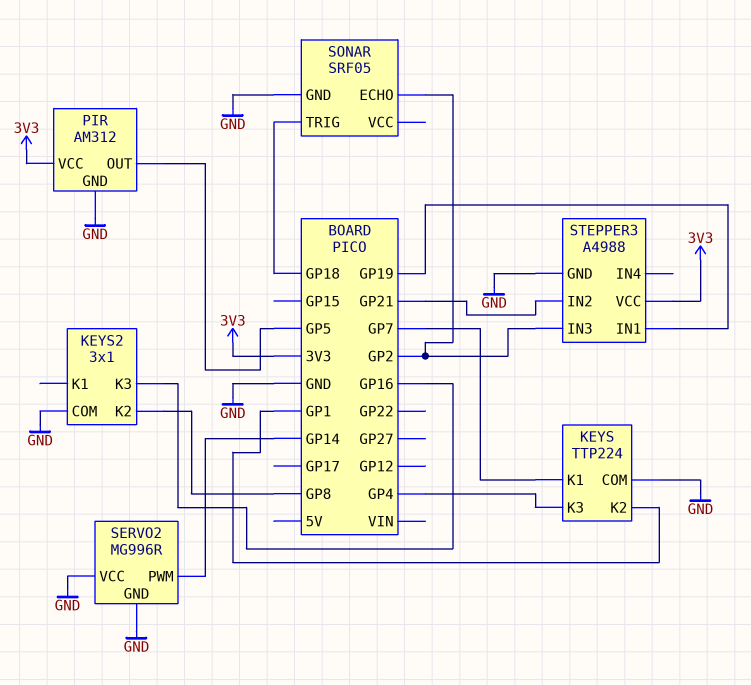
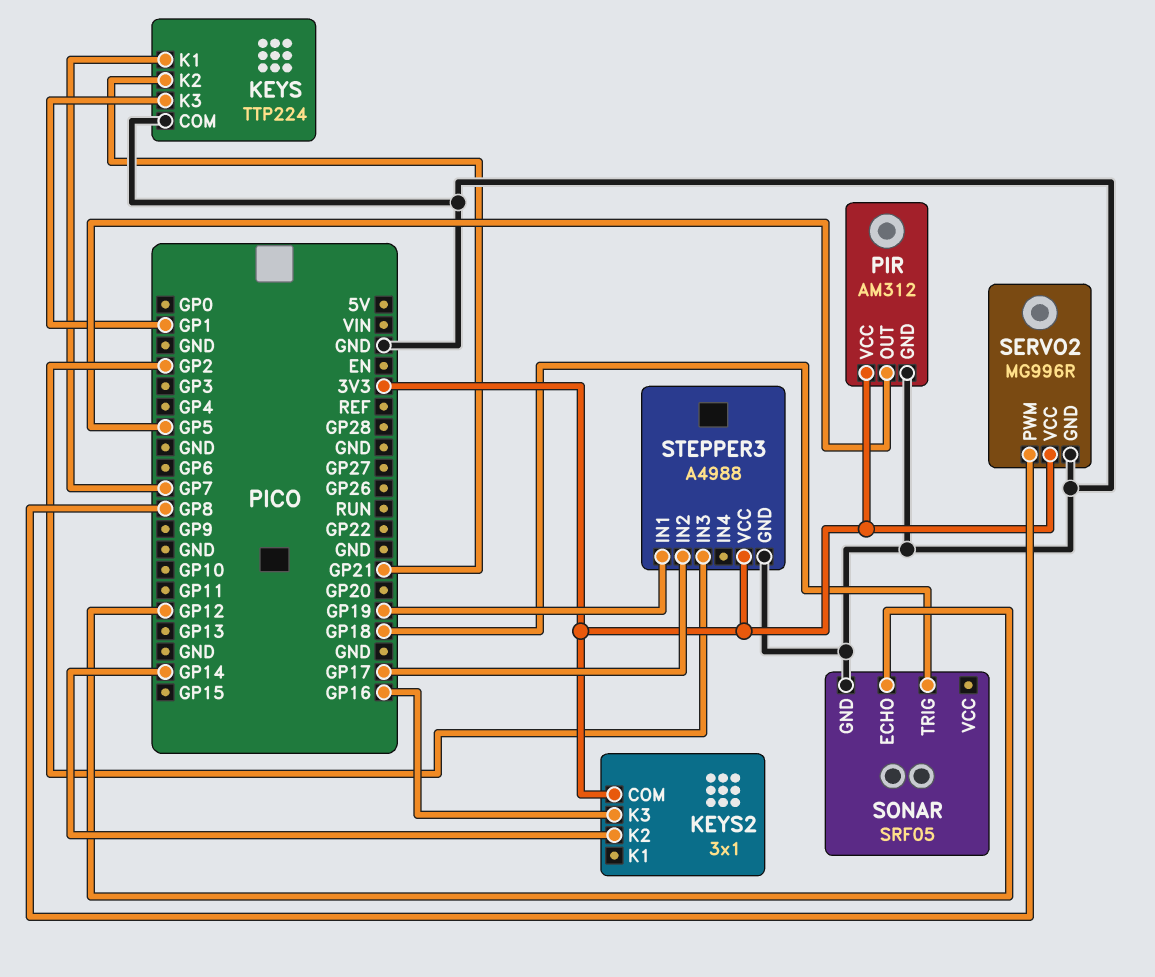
KEYS pin K2: GP1 -> GP21
KEYS pin K3: GP4 -> GP1
KEYS2 pin COM: GND -> 3V3
KEYS2 pin K2: GP8 -> GP14
SERVO2 pin PWM: GP14 -> GP8
SERVO2 pin VCC: GND -> 3V3
SONAR pin ECHO: GP2 -> GP12
STEPPER3 pin IN2: GP21 -> GP17

